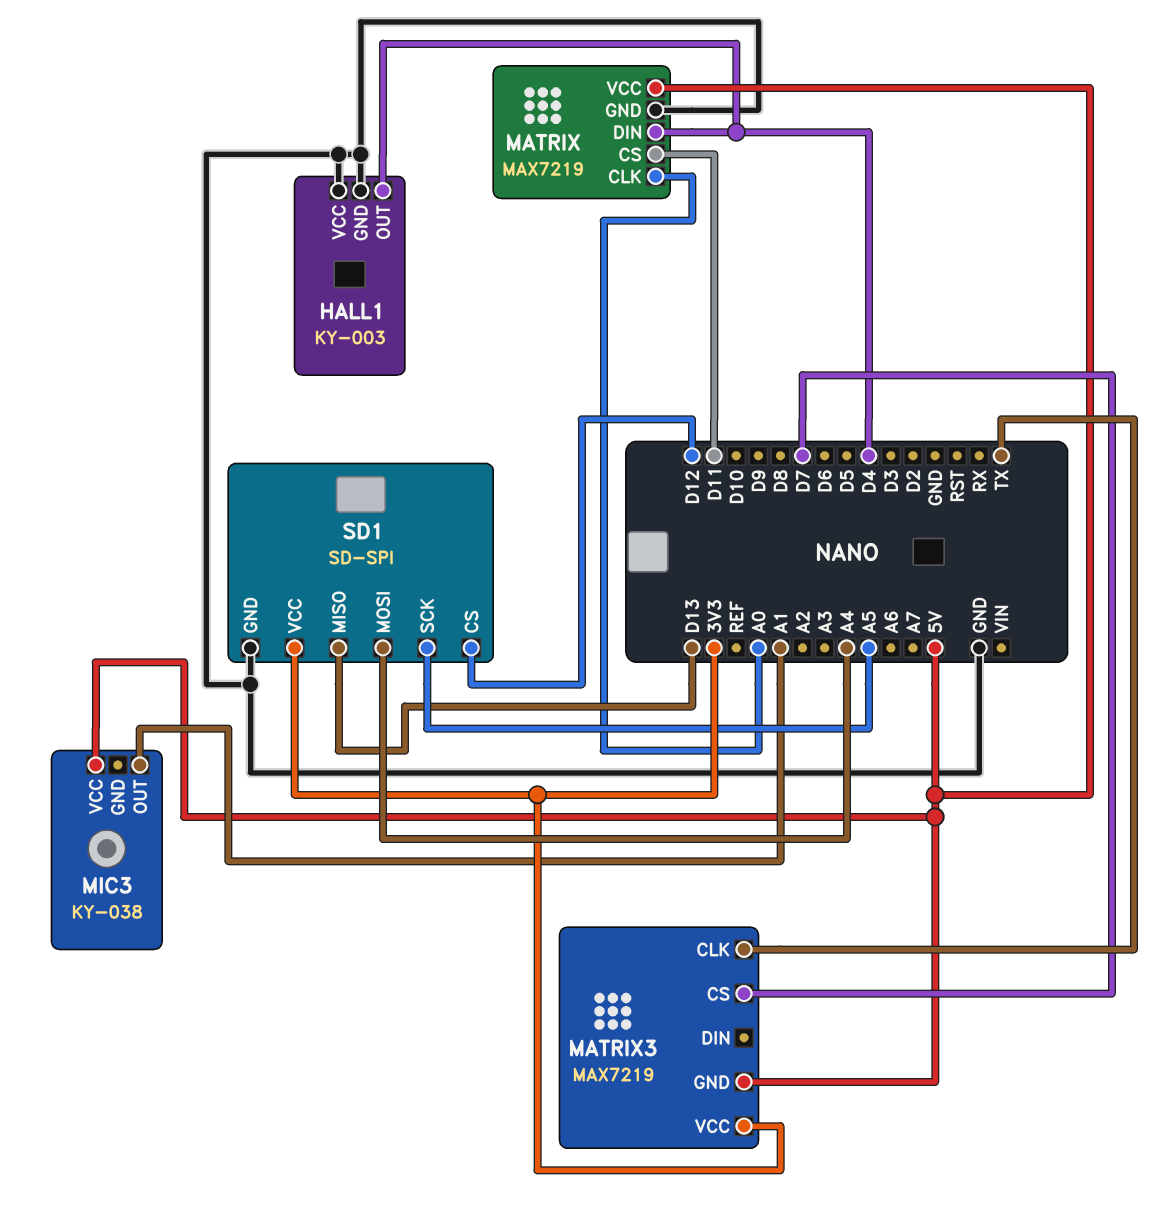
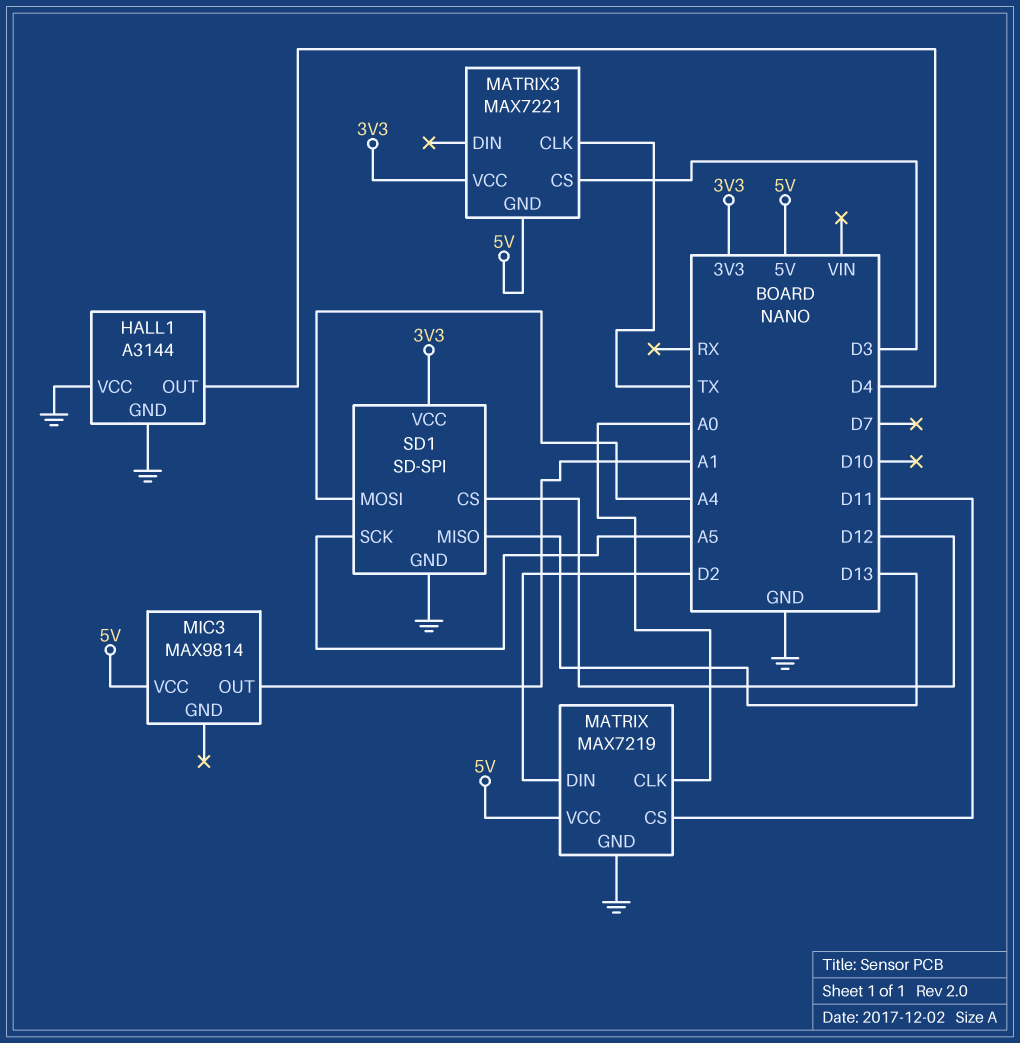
HALL1: KY-003 -> A3144
MATRIX pin DIN: D4 -> D2
MATRIX3: MAX7219 -> MAX7221
MATRIX3 pin CS: D7 -> D3
MIC3: KY-038 -> MAX9814

